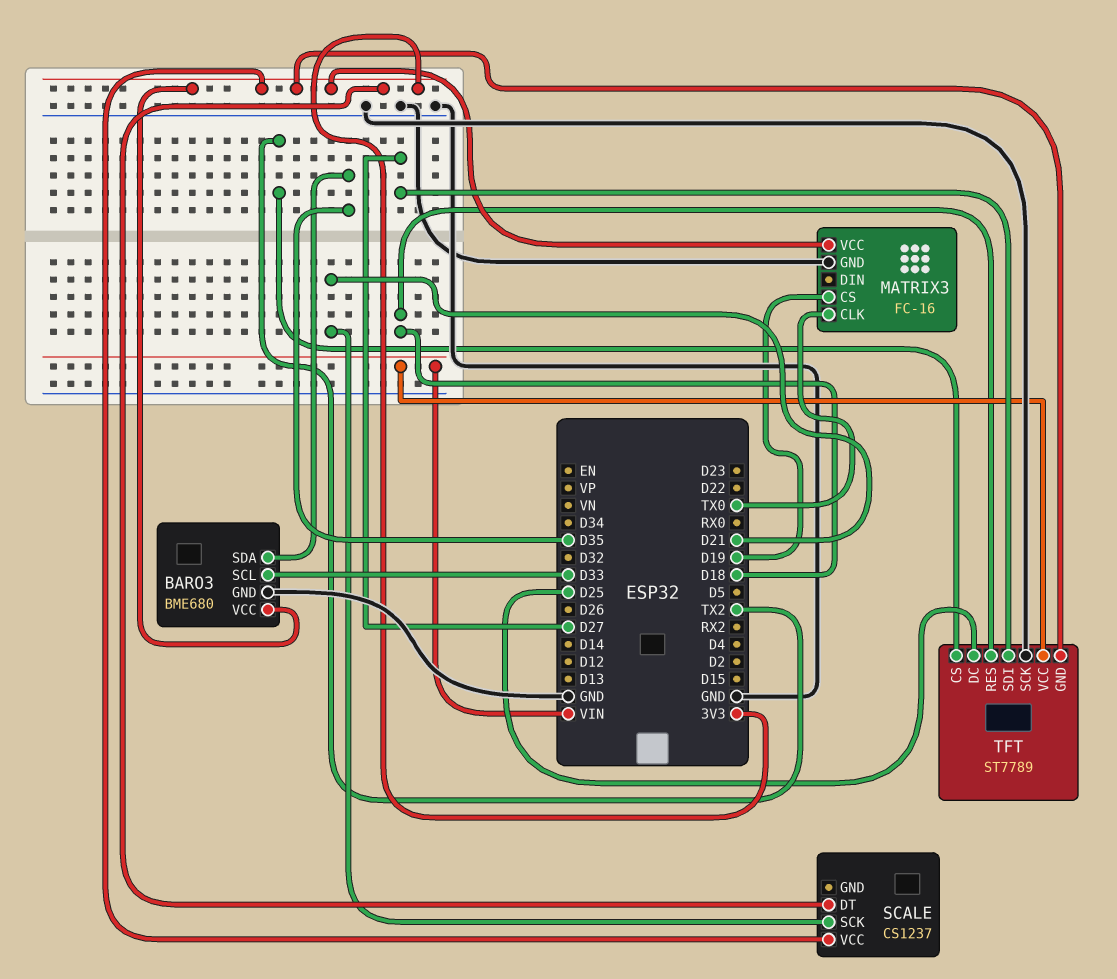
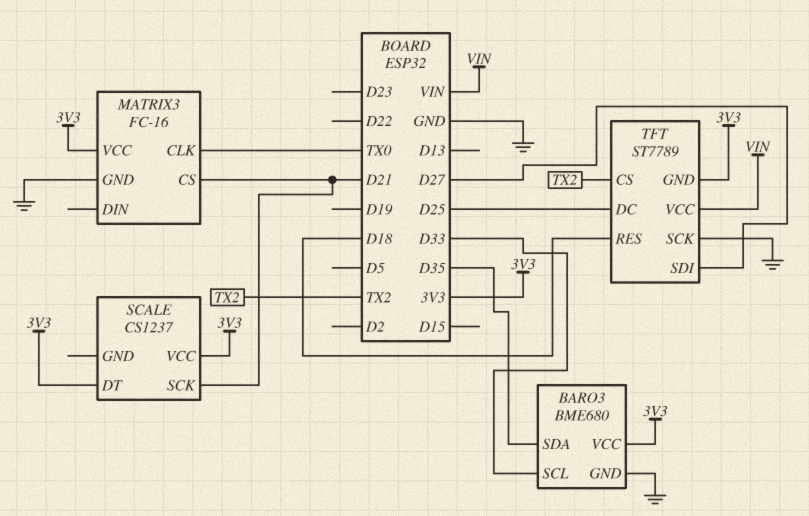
MATRIX3 pin CS: D19 -> D21

